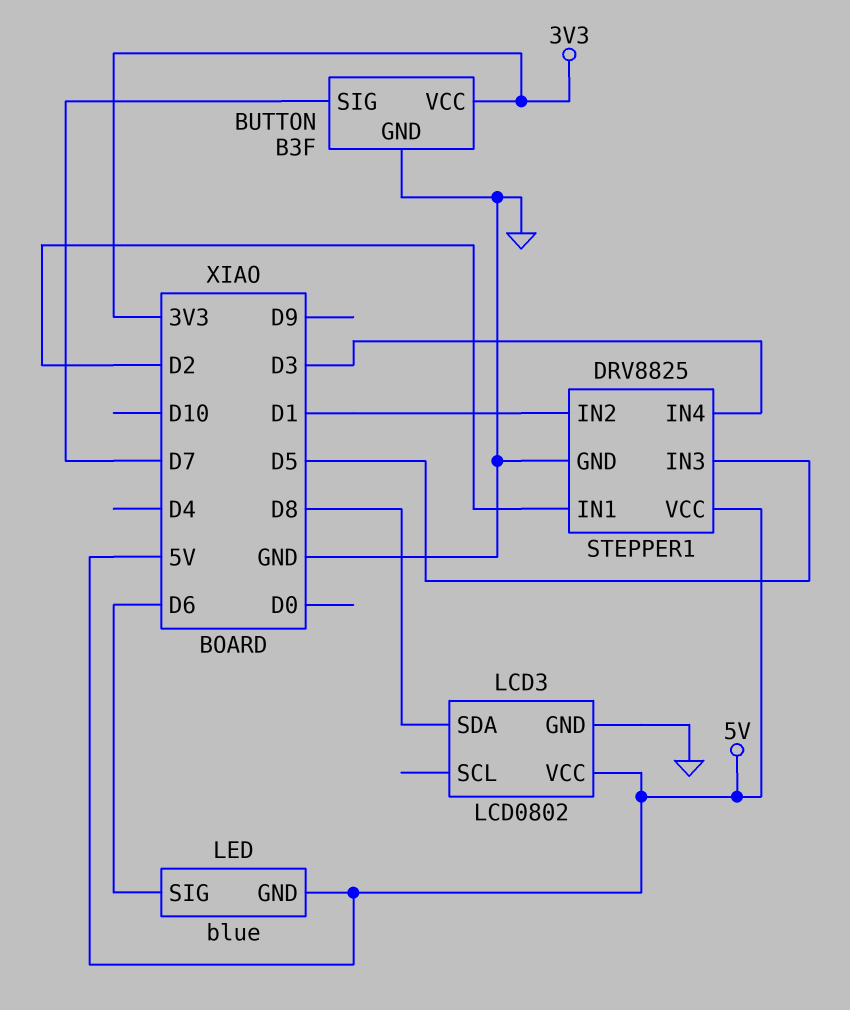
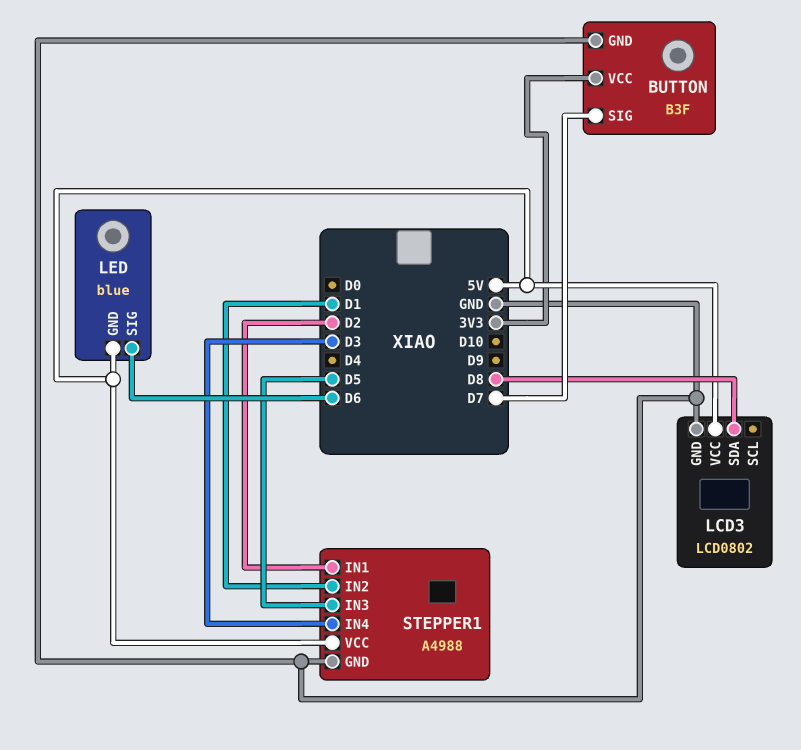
STEPPER1: DRV8825 -> A4988

